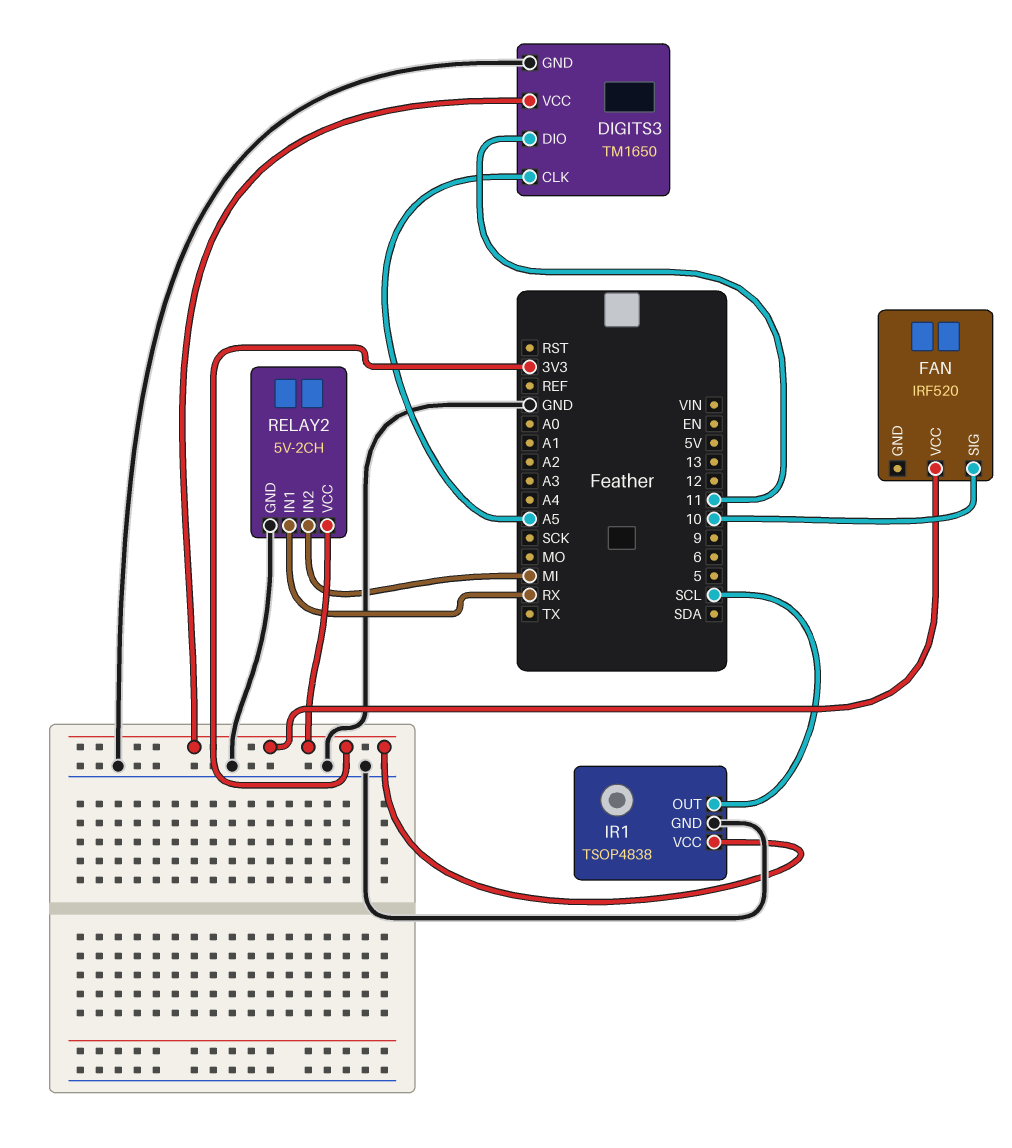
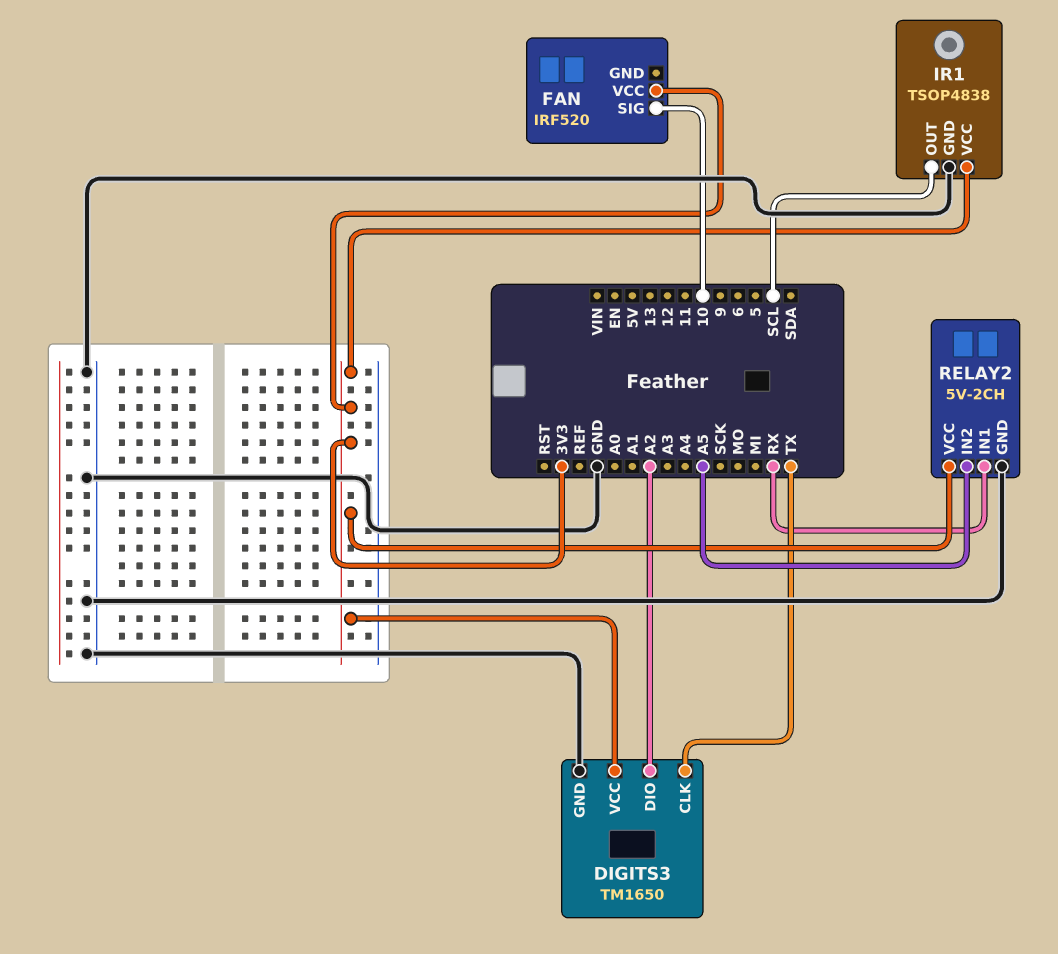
DIGITS3 pin CLK: A5 -> TX
DIGITS3 pin DIO: 11 -> A2
RELAY2 pin IN2: MI -> A5

